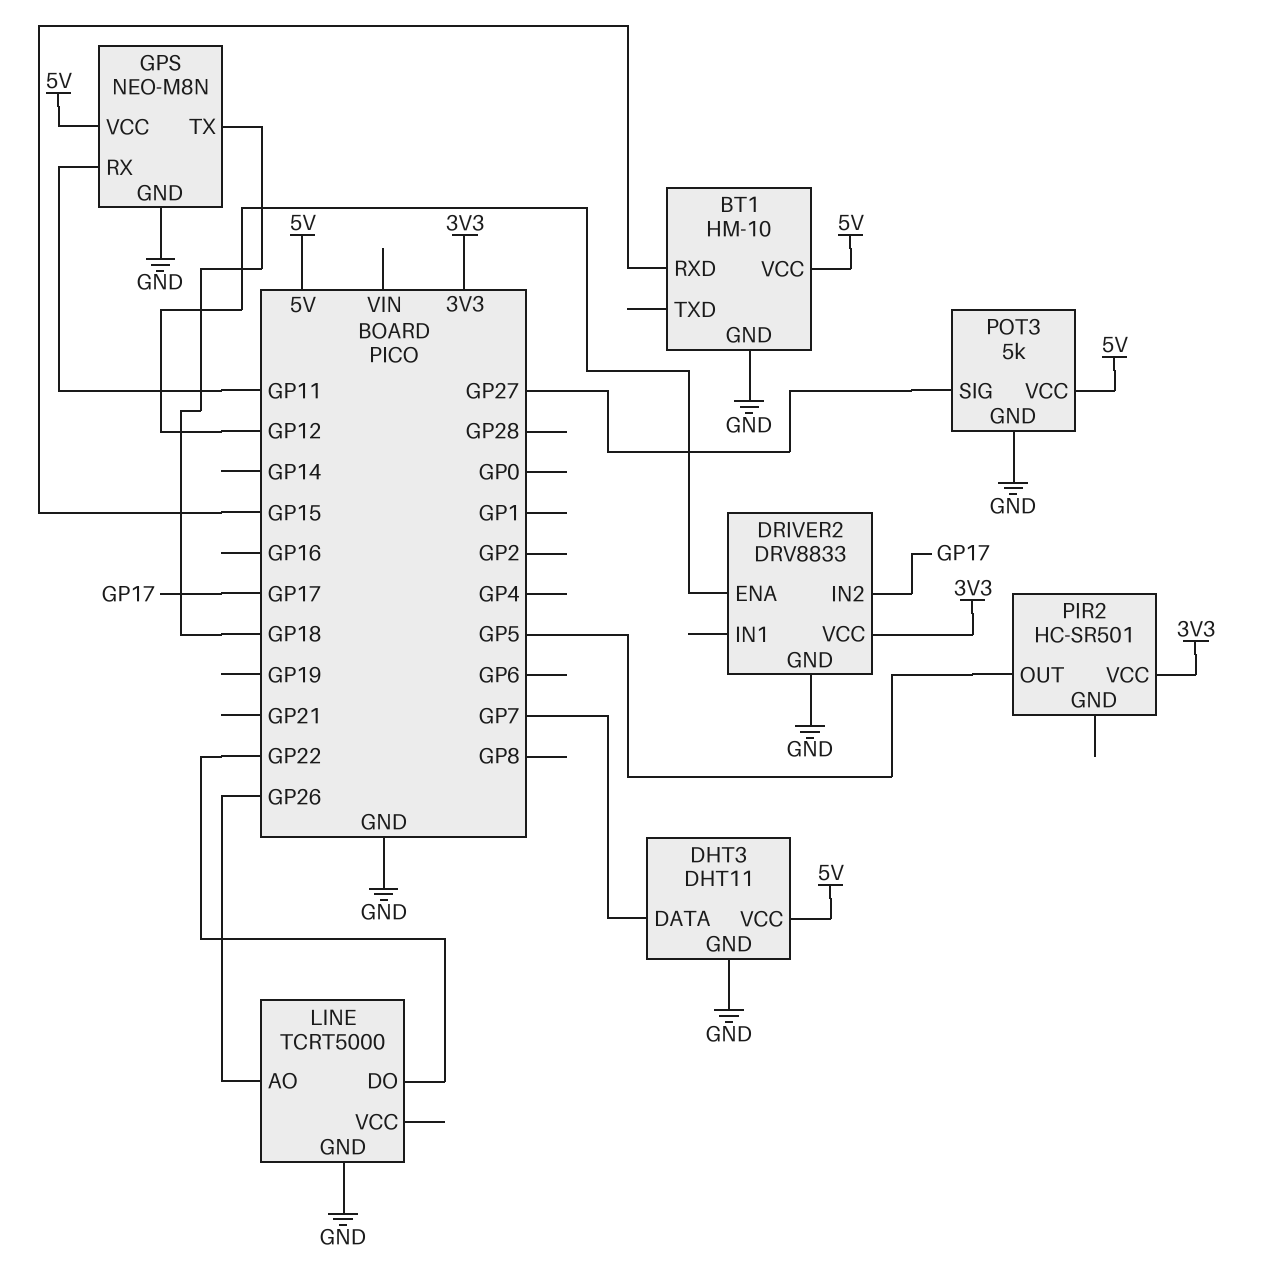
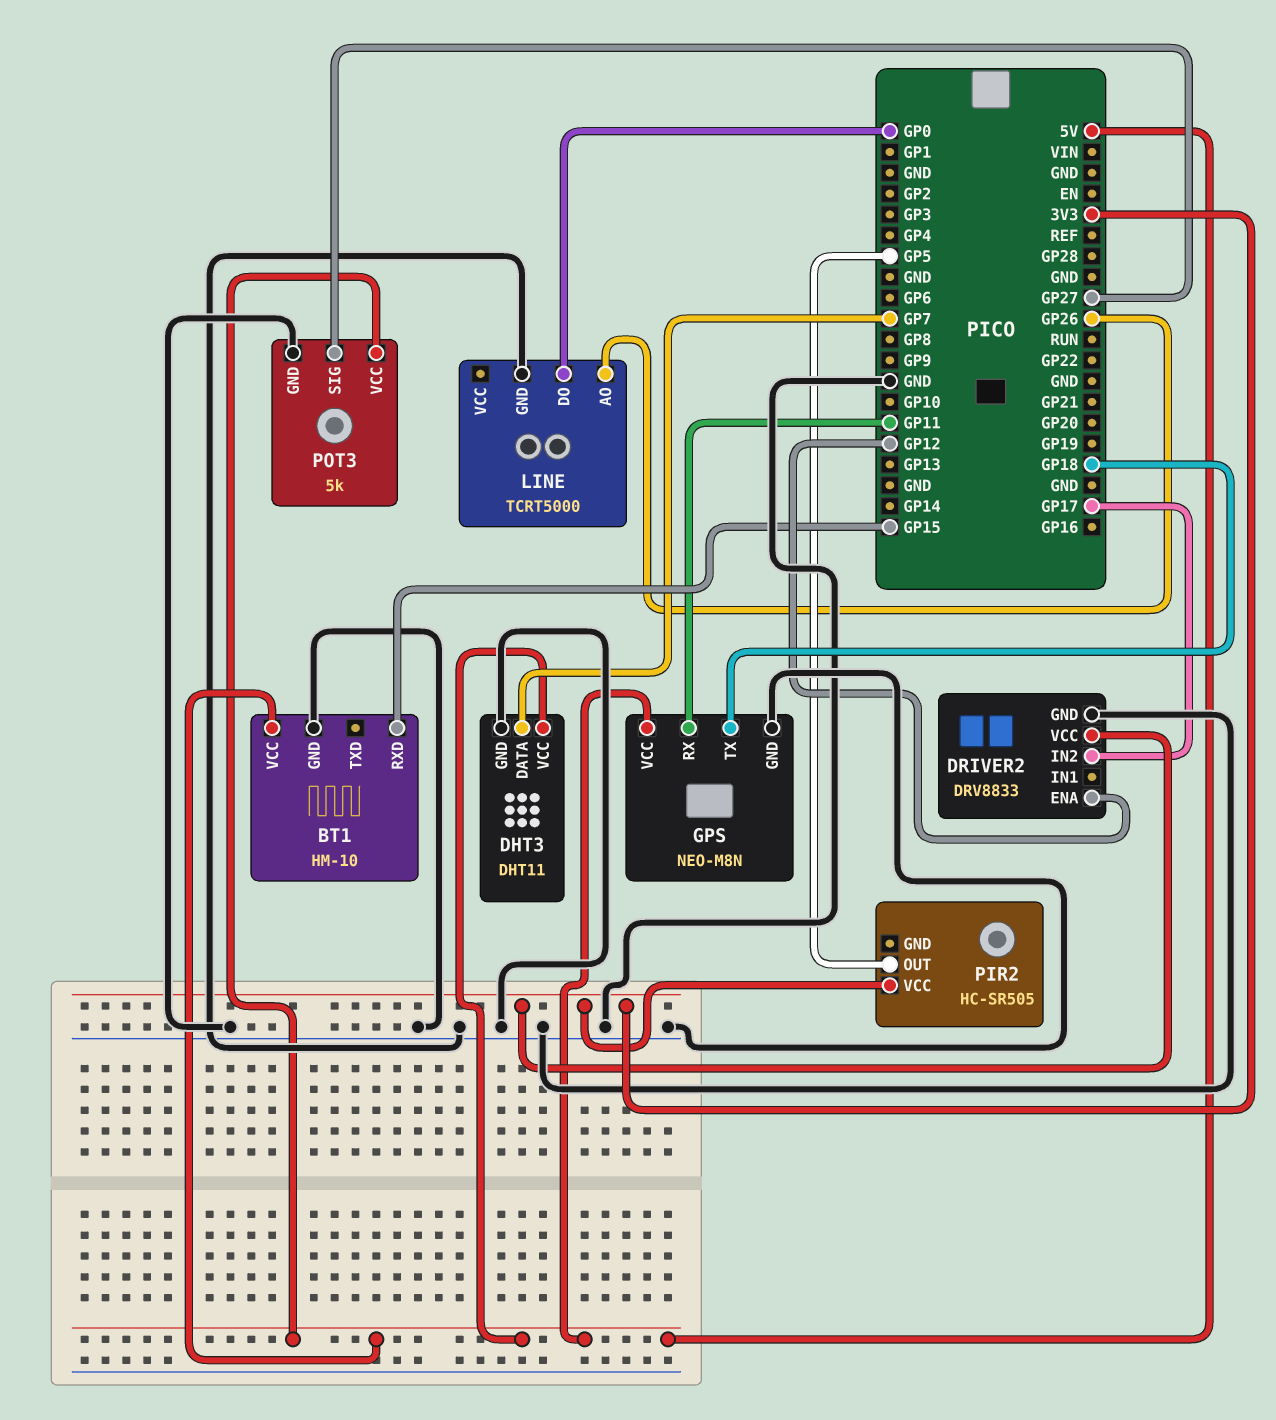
LINE pin DO: GP22 -> GP0
PIR2: HC-SR501 -> HC-SR505

